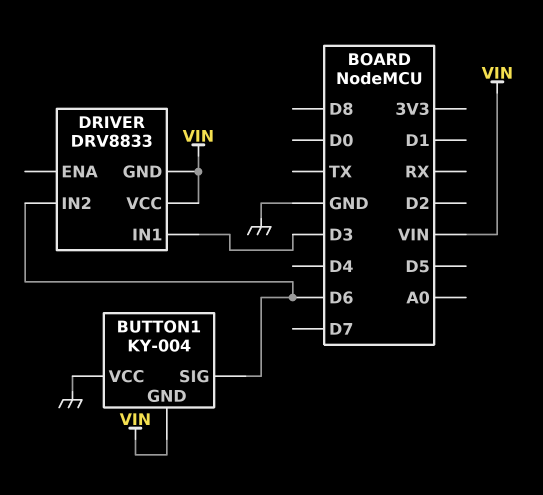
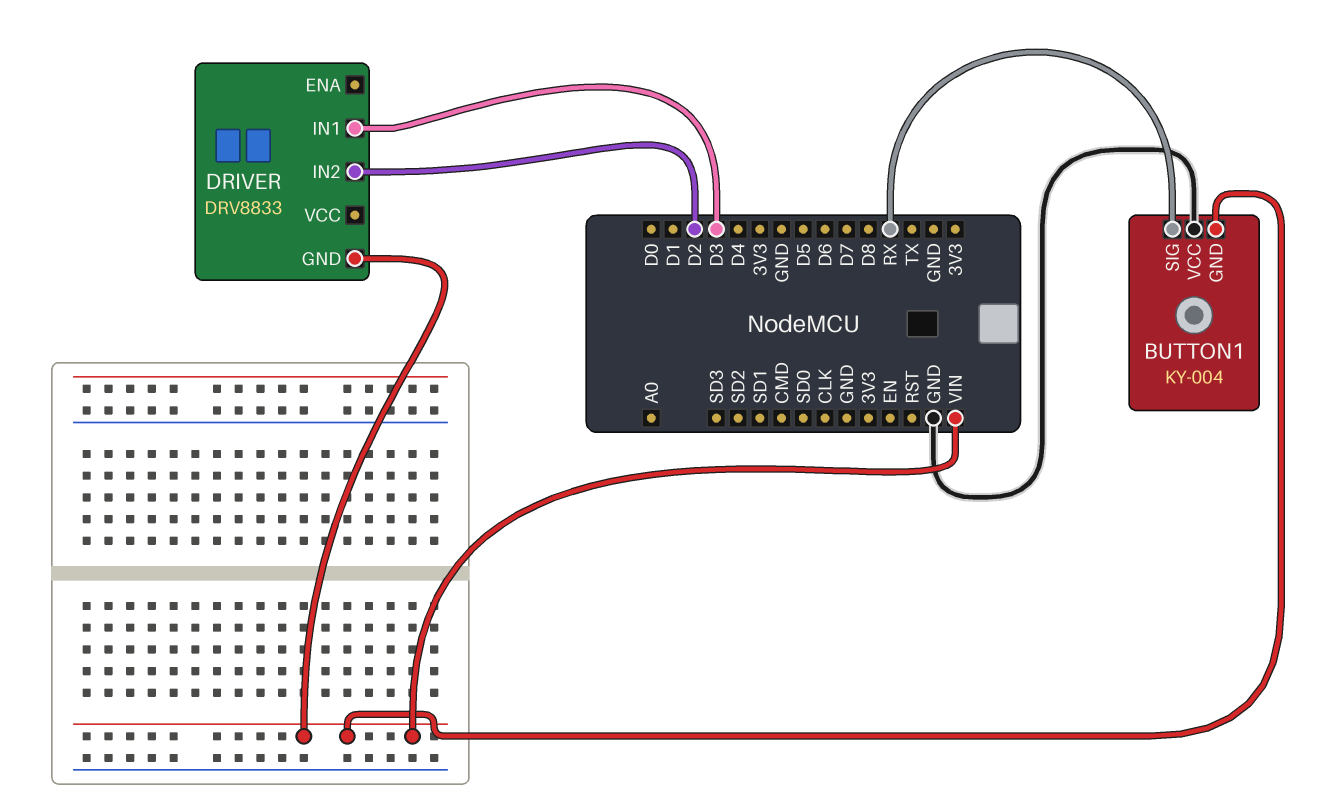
BUTTON1 pin SIG: D6 -> RX
DRIVER pin IN2: D6 -> D2
DRIVER pin VCC: VIN -> none

